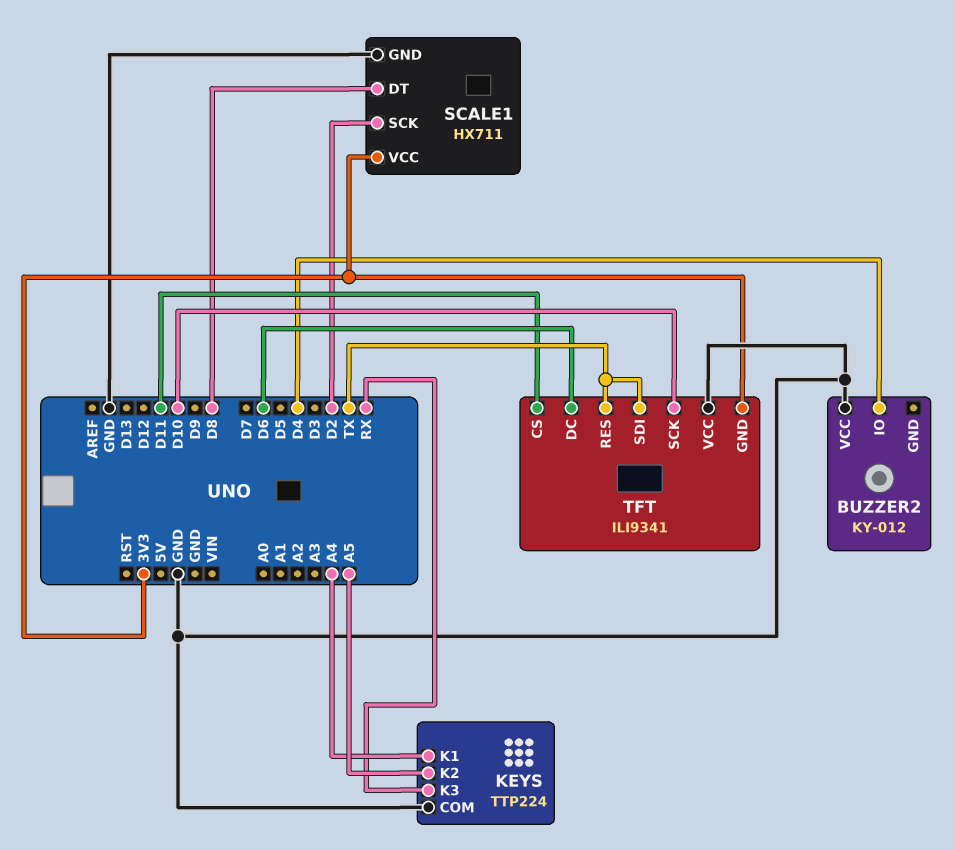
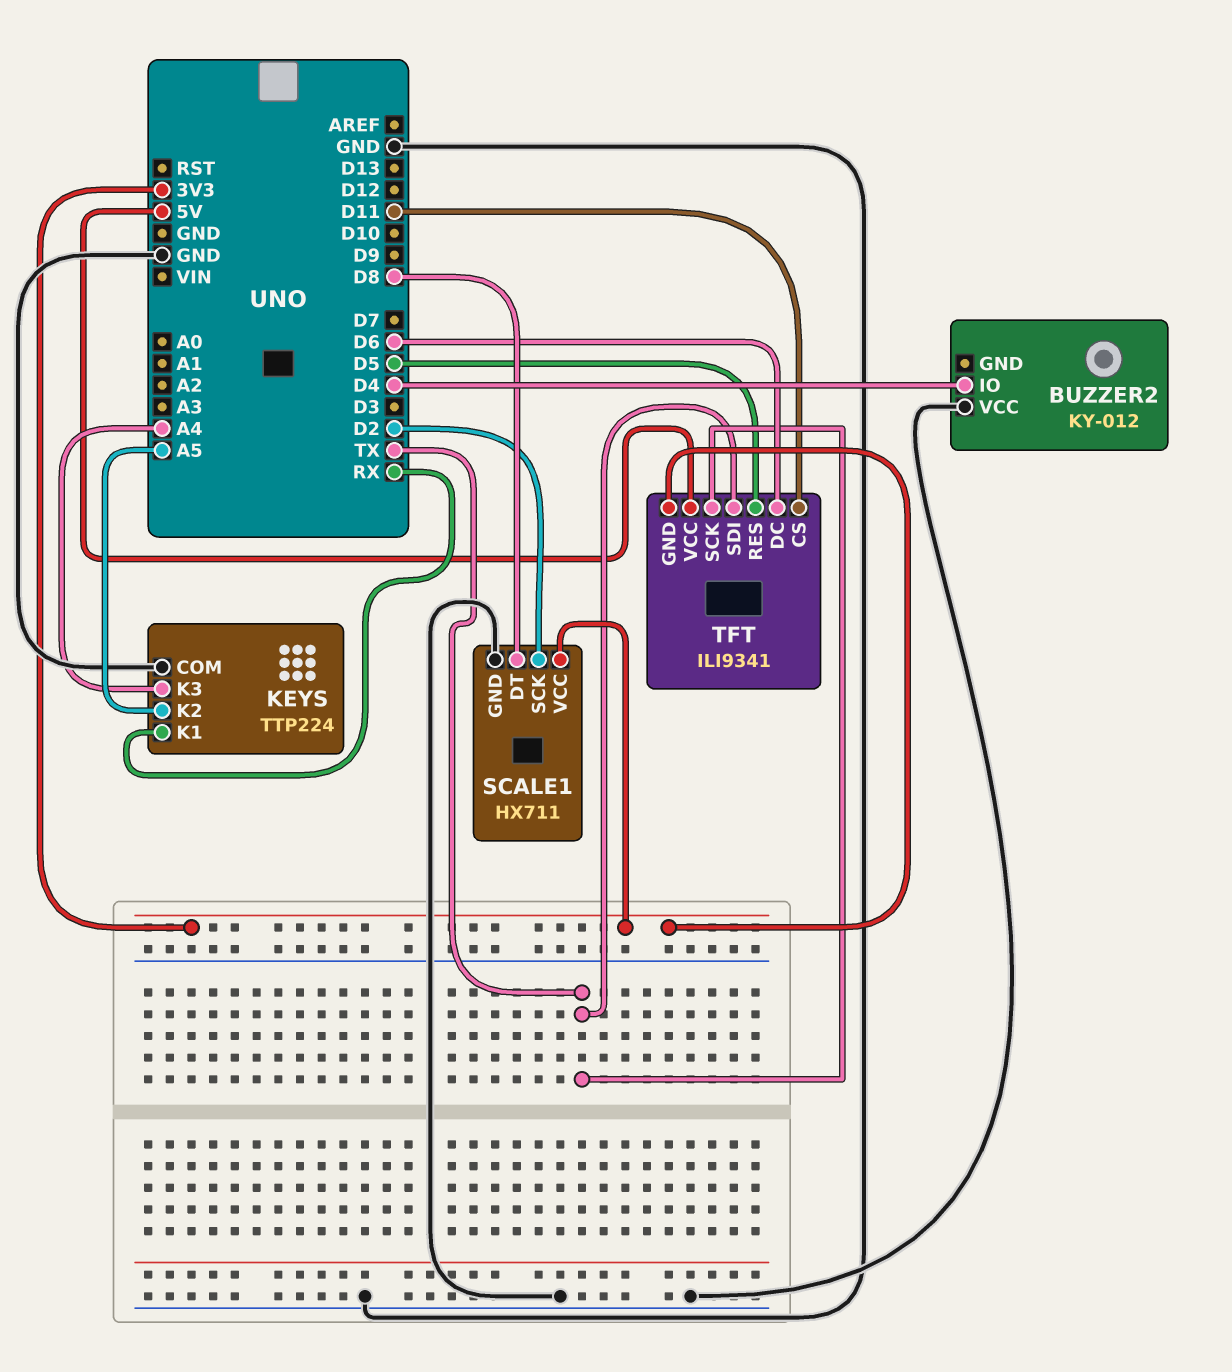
KEYS pin K1: A4 -> RX
KEYS pin K3: RX -> A4
TFT pin RES: TX -> D5
TFT pin SCK: D10 -> TX
TFT pin VCC: GND -> 5V

